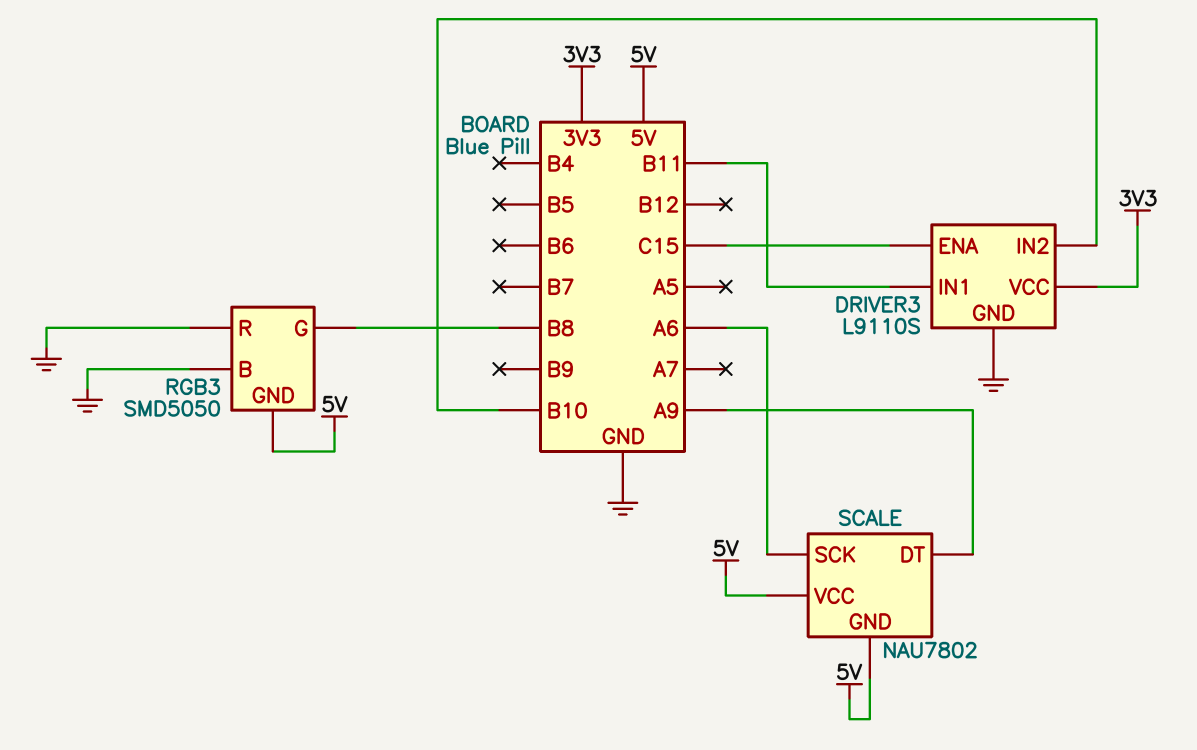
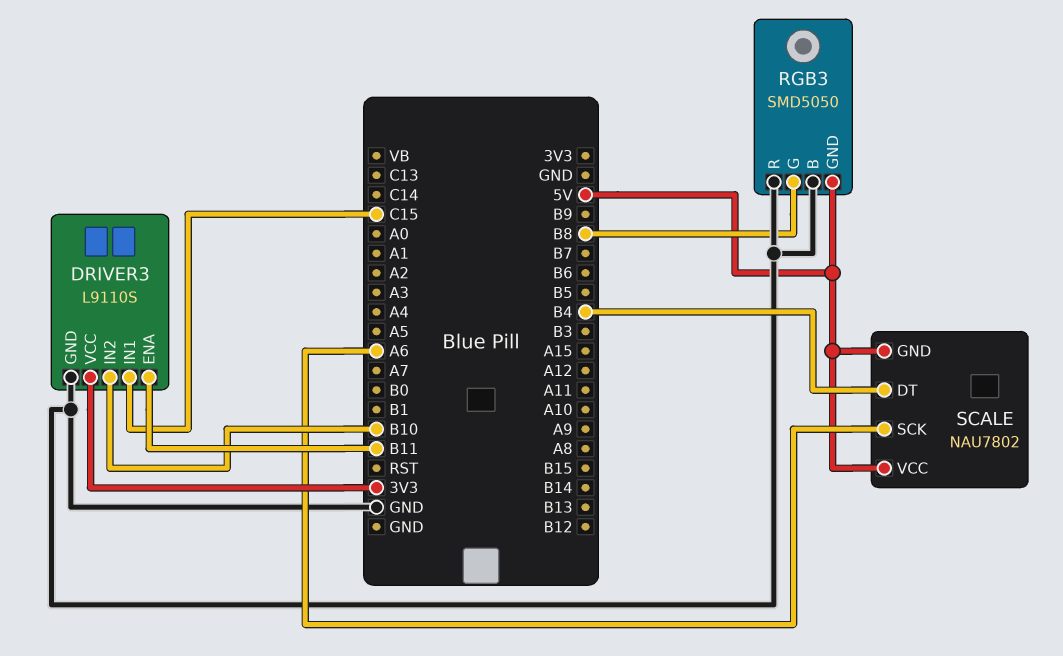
DRIVER3 pin ENA: C15 -> B11
DRIVER3 pin IN1: B11 -> C15
SCALE pin DT: A9 -> B4

